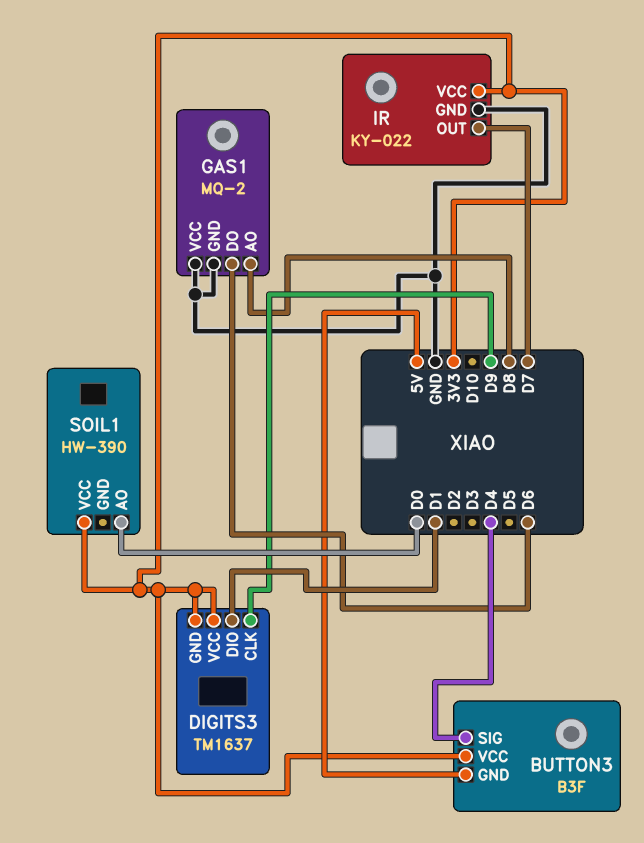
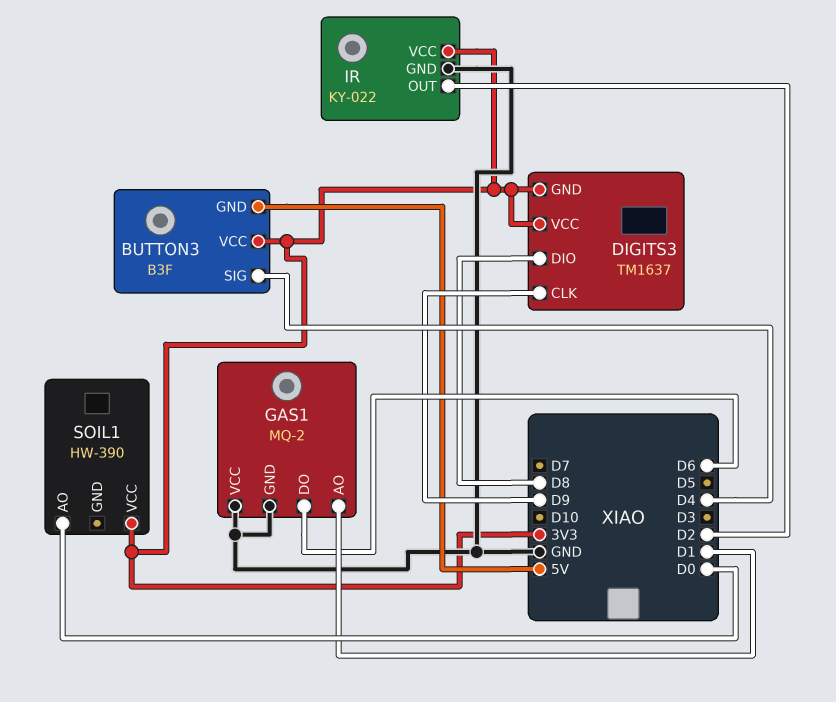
DIGITS3 pin DIO: D1 -> D8
GAS1 pin AO: D8 -> D1
IR pin OUT: D7 -> D2

